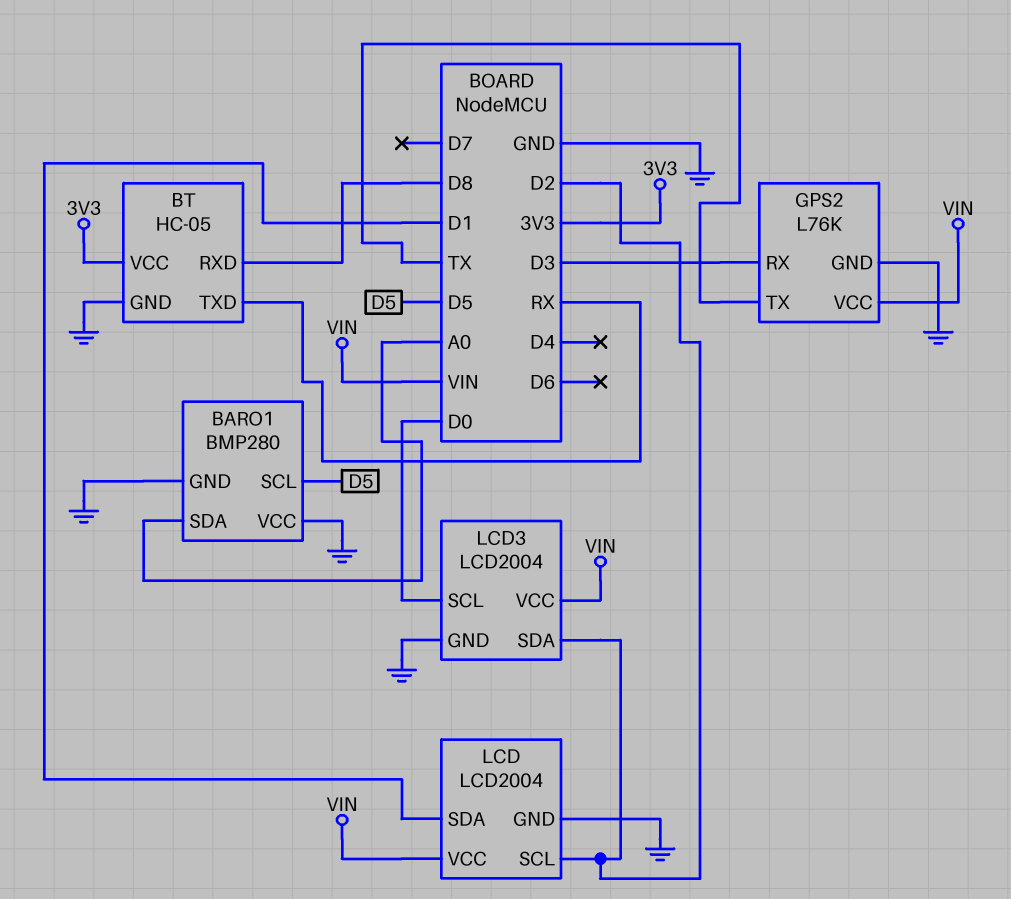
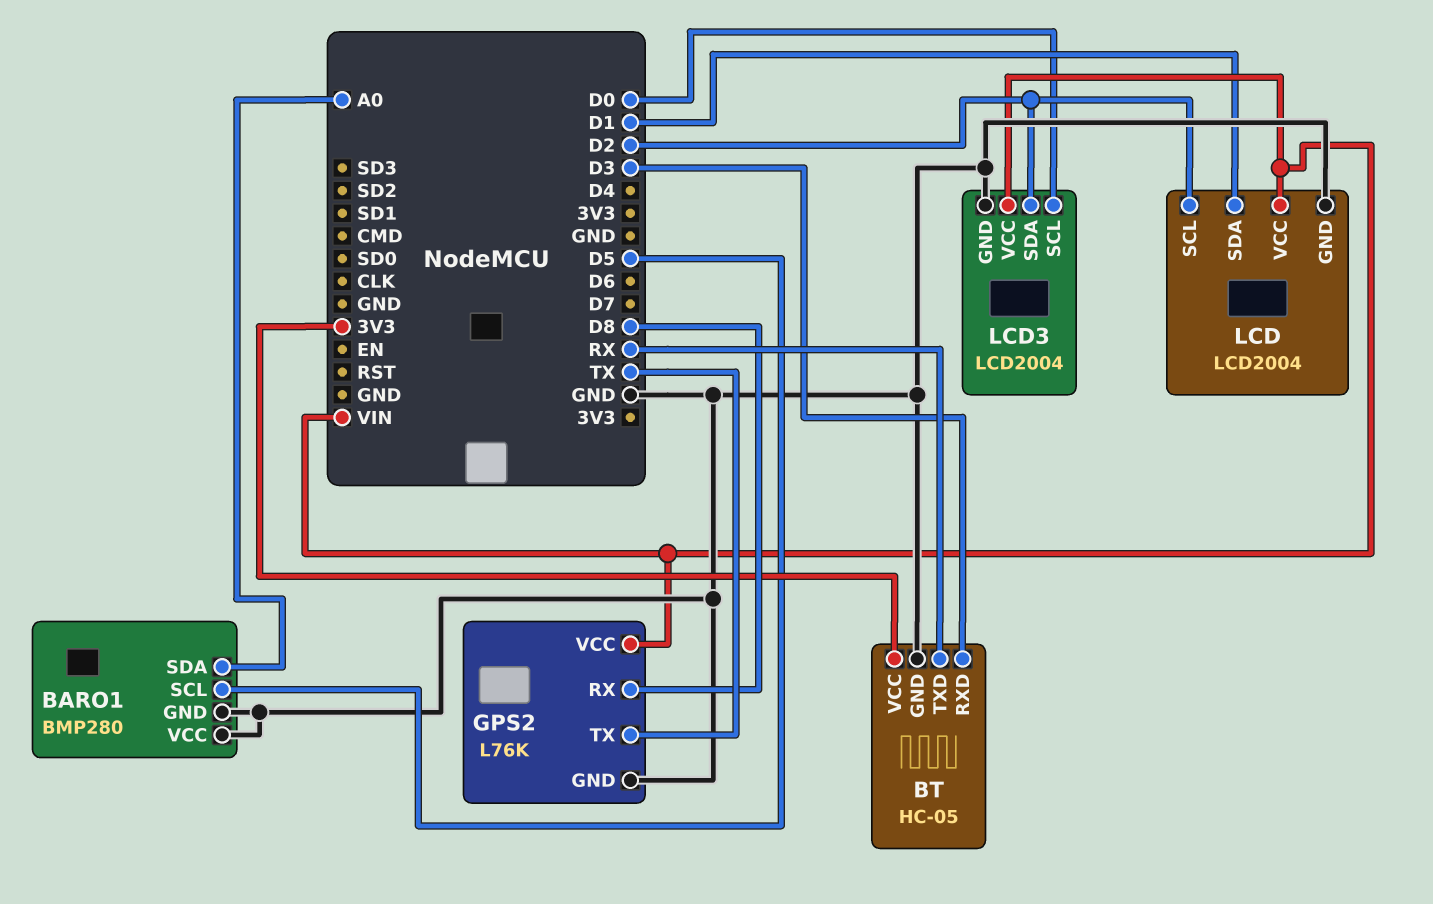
BT pin RXD: D8 -> D3
GPS2 pin RX: D3 -> D8

